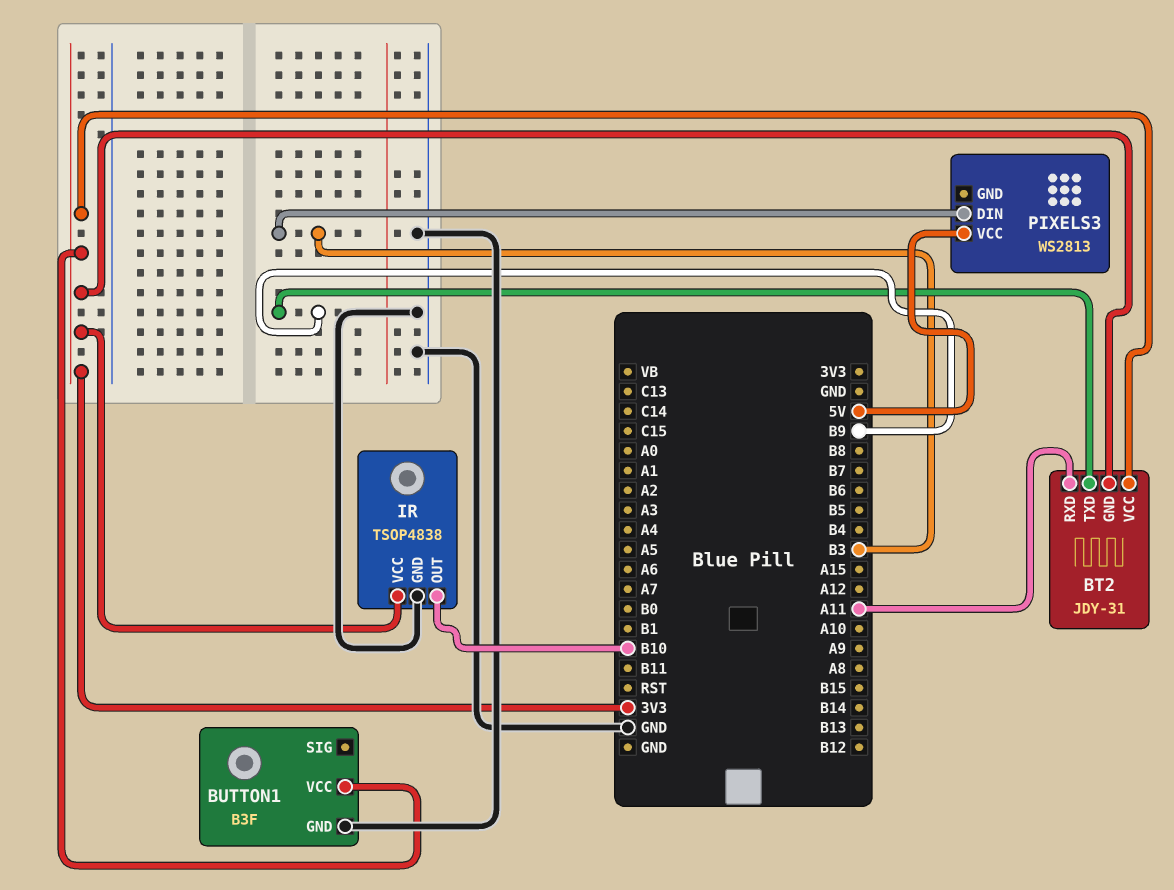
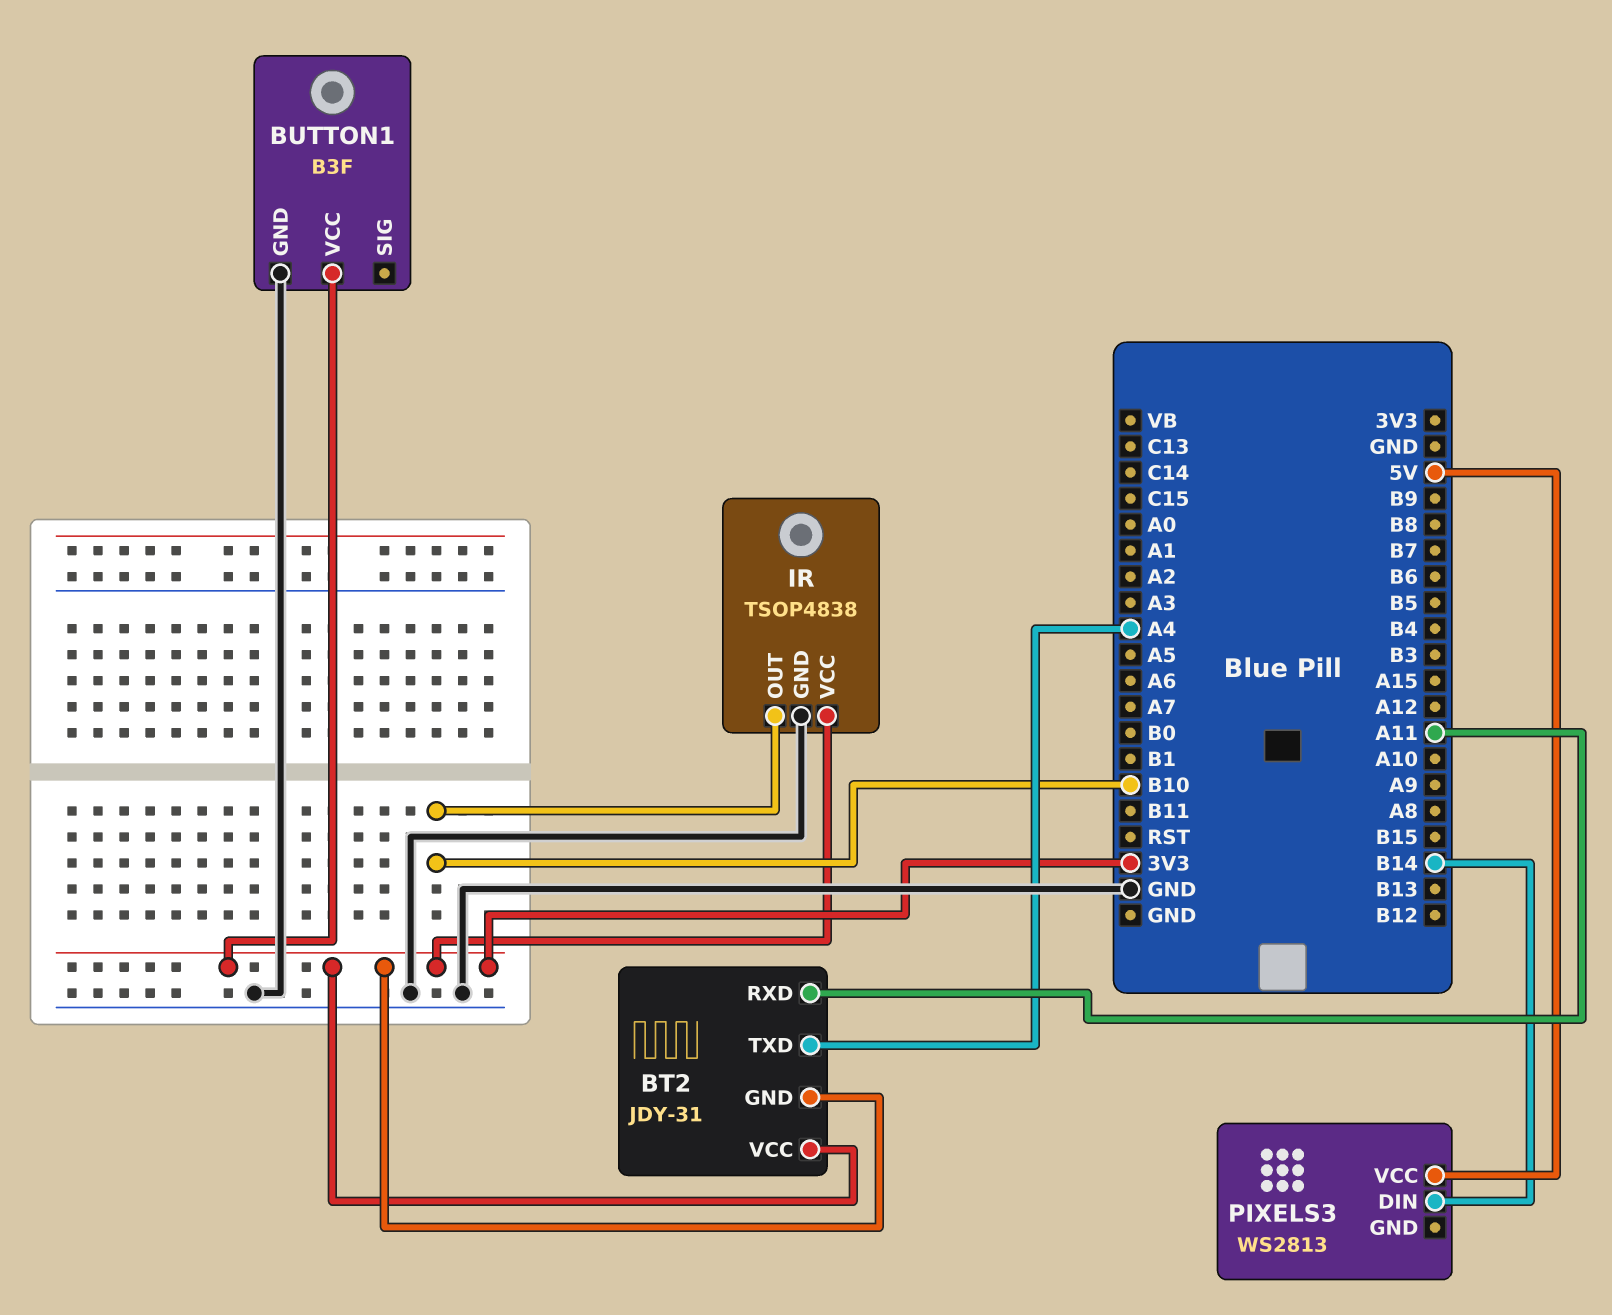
BT2 pin TXD: B9 -> A4
PIXELS3 pin DIN: B3 -> B14

